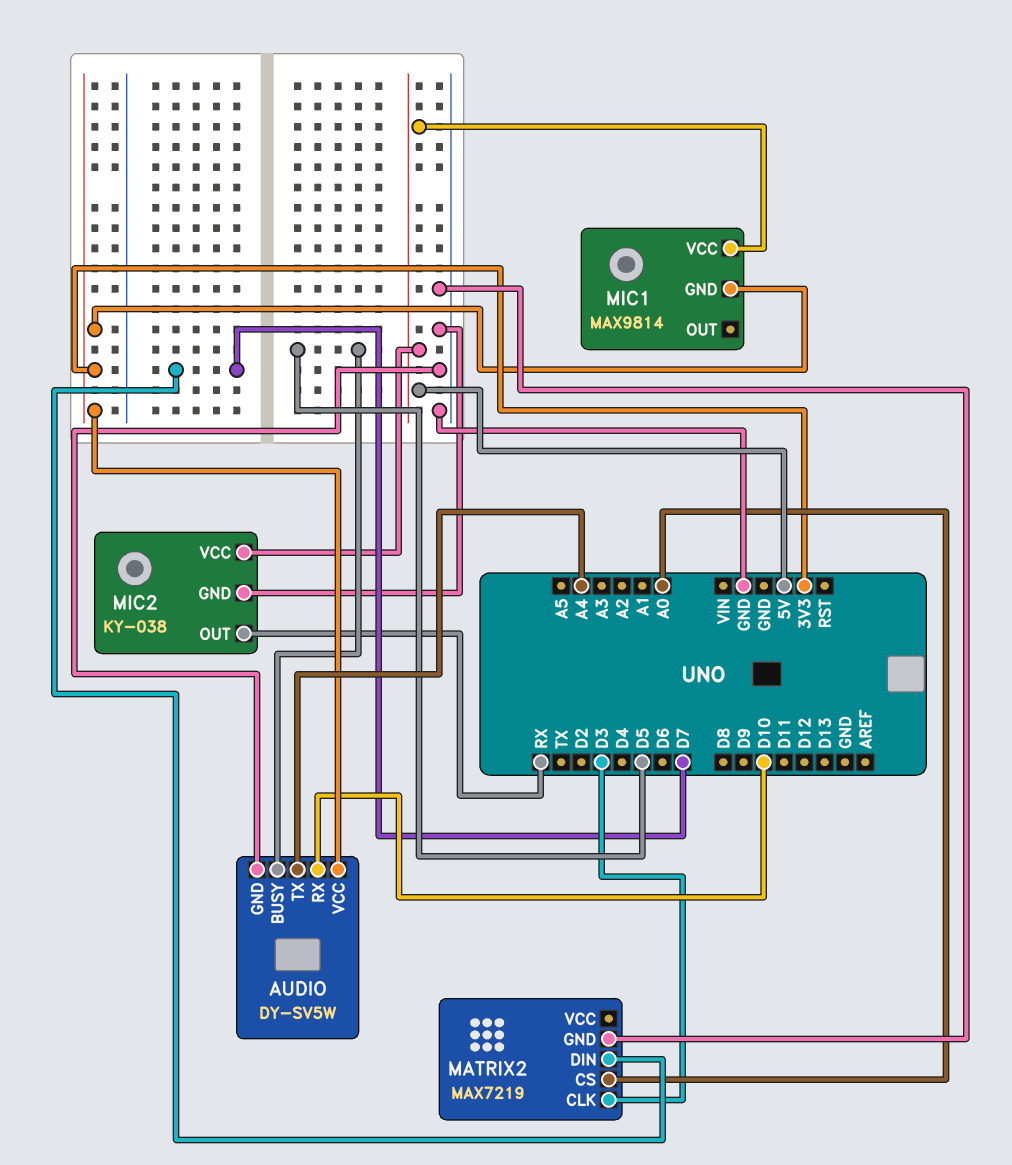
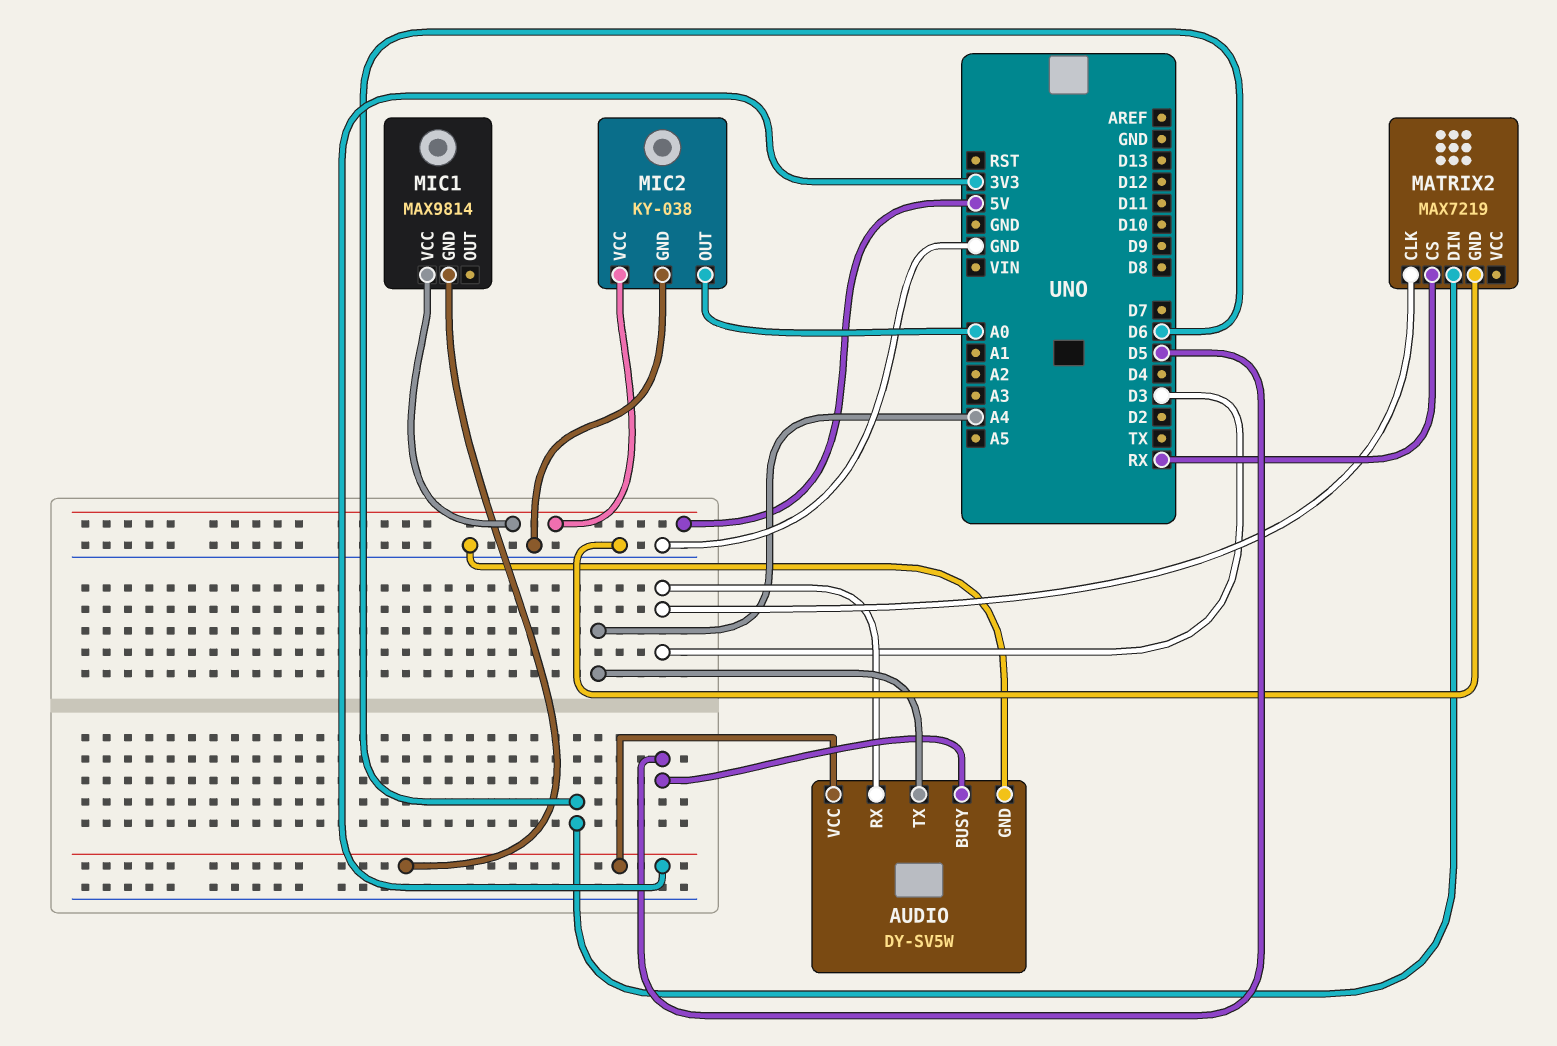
AUDIO pin RX: D10 -> D3
MATRIX2 pin CS: A0 -> RX
MATRIX2 pin DIN: D7 -> D6
MIC2 pin OUT: RX -> A0

